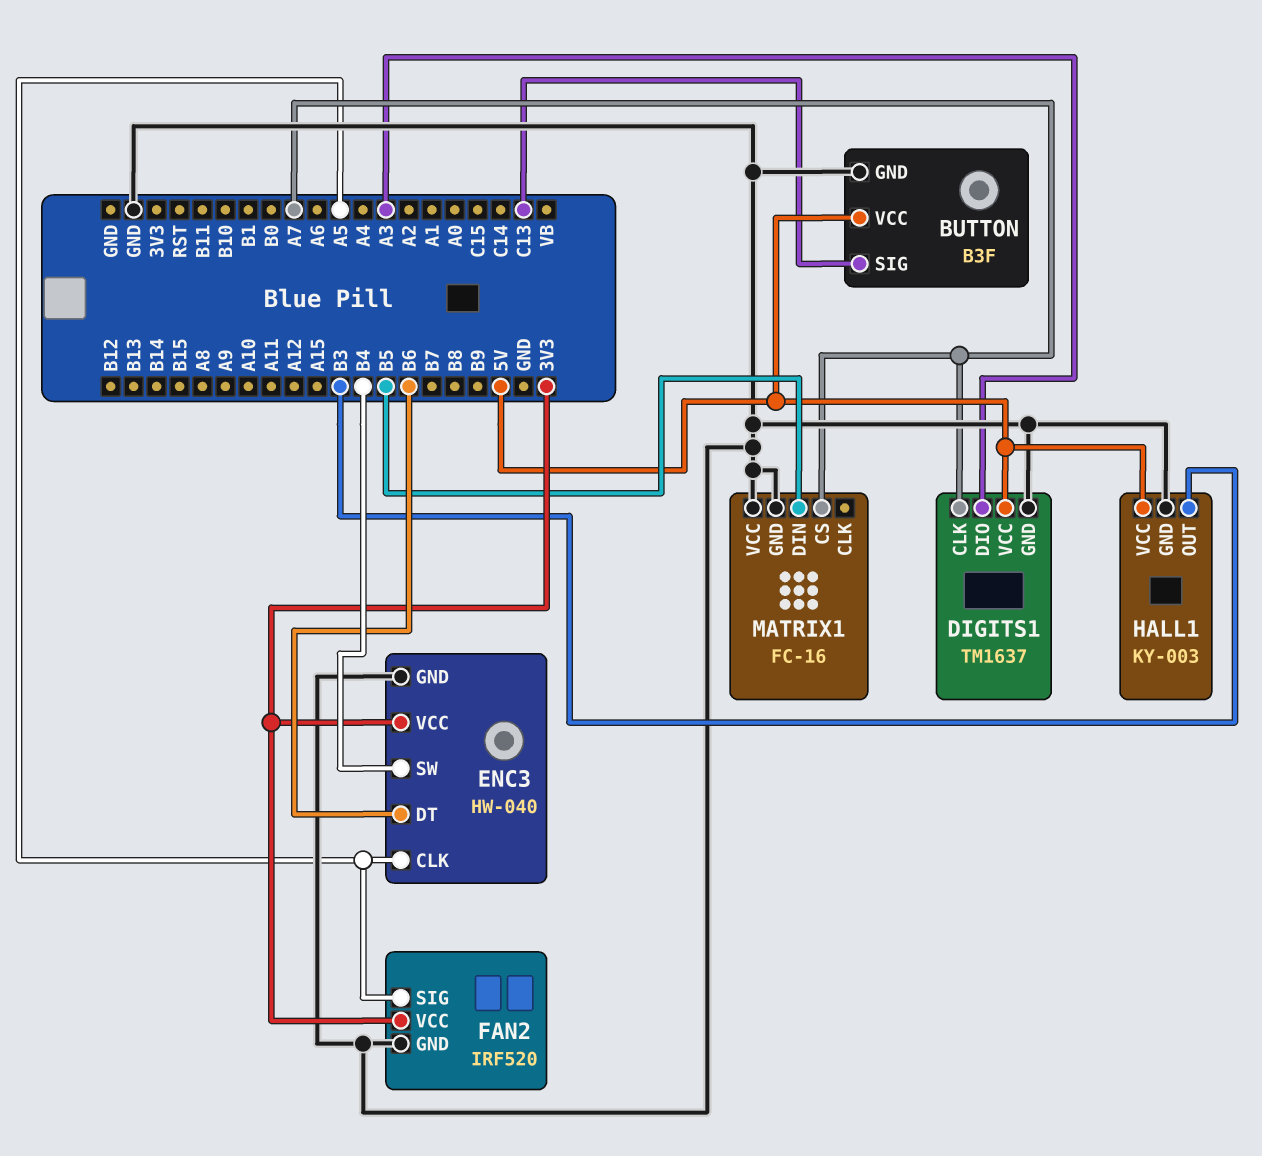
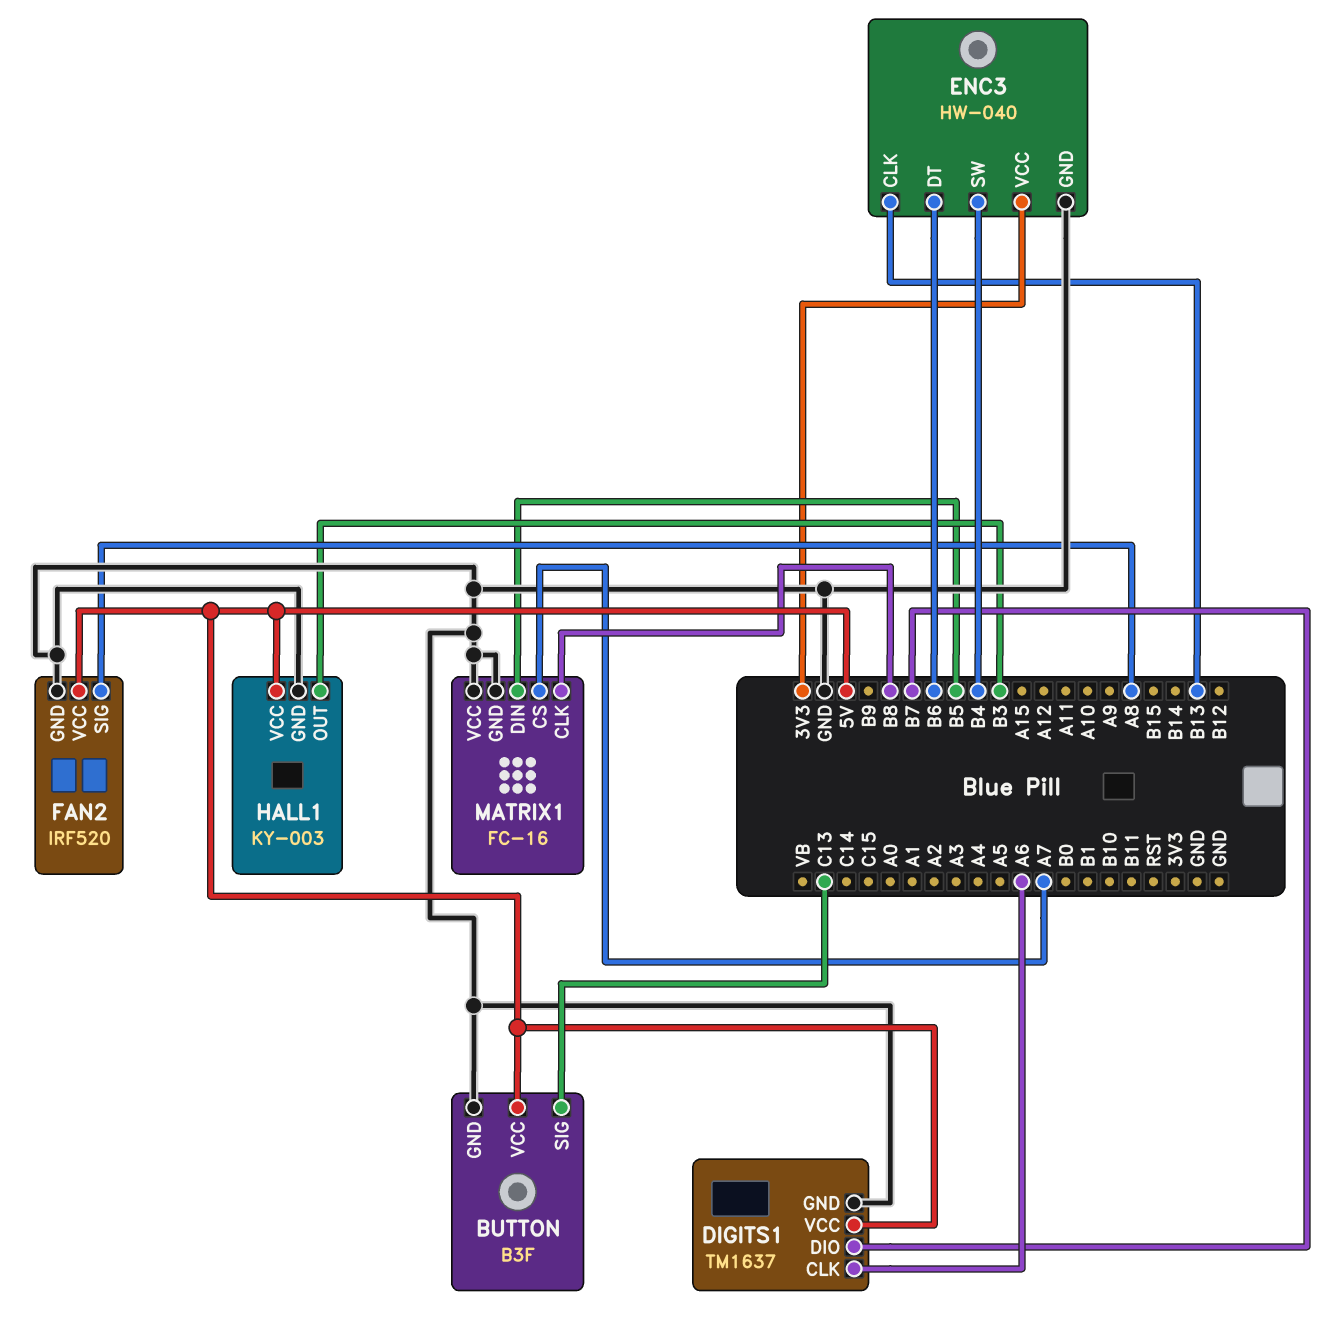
DIGITS1 pin CLK: A7 -> A6
DIGITS1 pin DIO: A3 -> B7
ENC3 pin CLK: A5 -> B13
FAN2 pin SIG: A5 -> A8
FAN2 pin VCC: 3V3 -> 5V
MATRIX1 pin CLK: none -> B8

